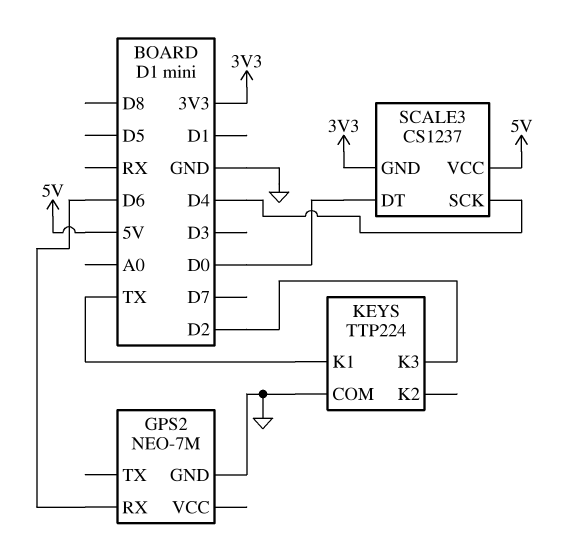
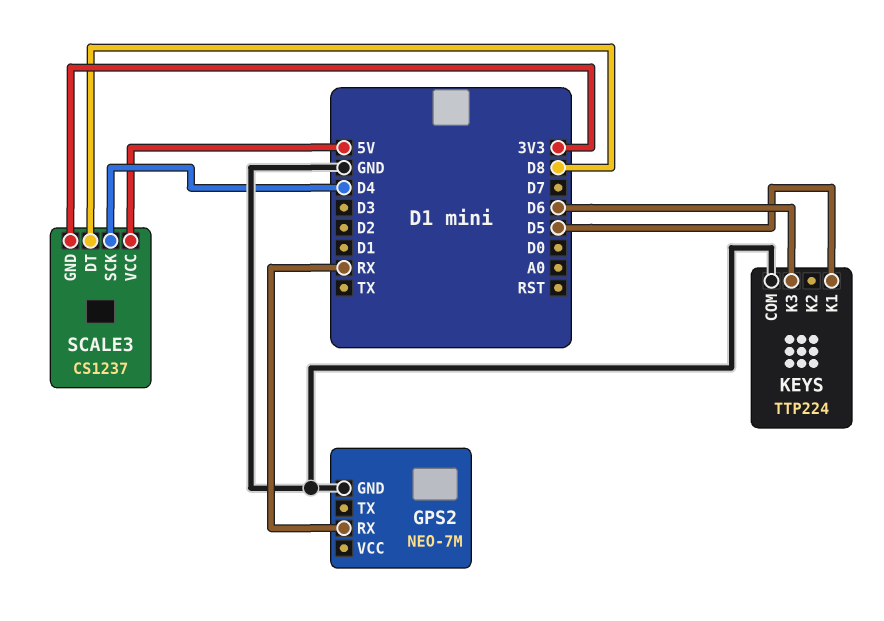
GPS2 pin RX: D6 -> RX
KEYS pin K1: TX -> D5
KEYS pin K3: D2 -> D6
SCALE3 pin DT: D0 -> D8

